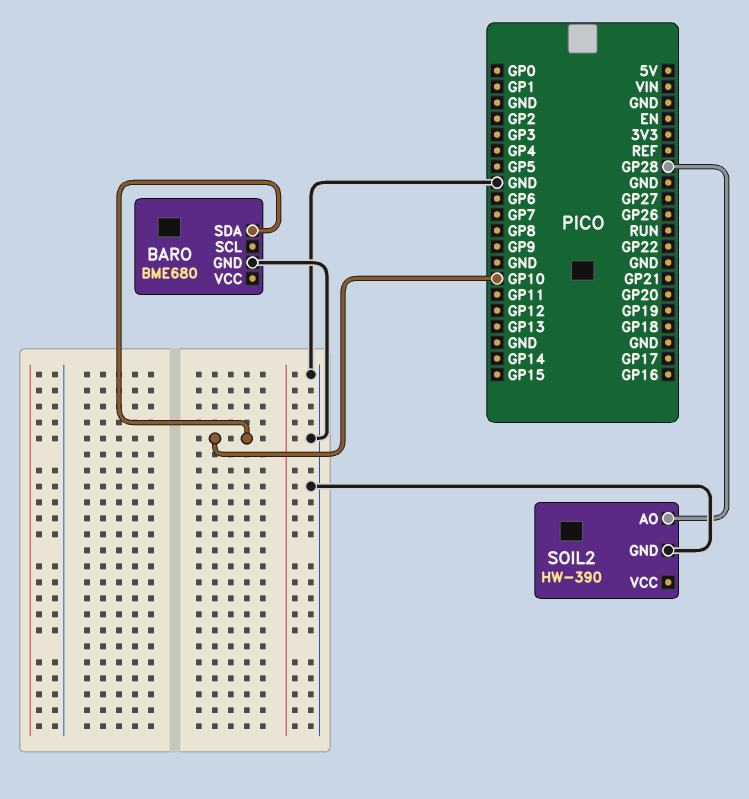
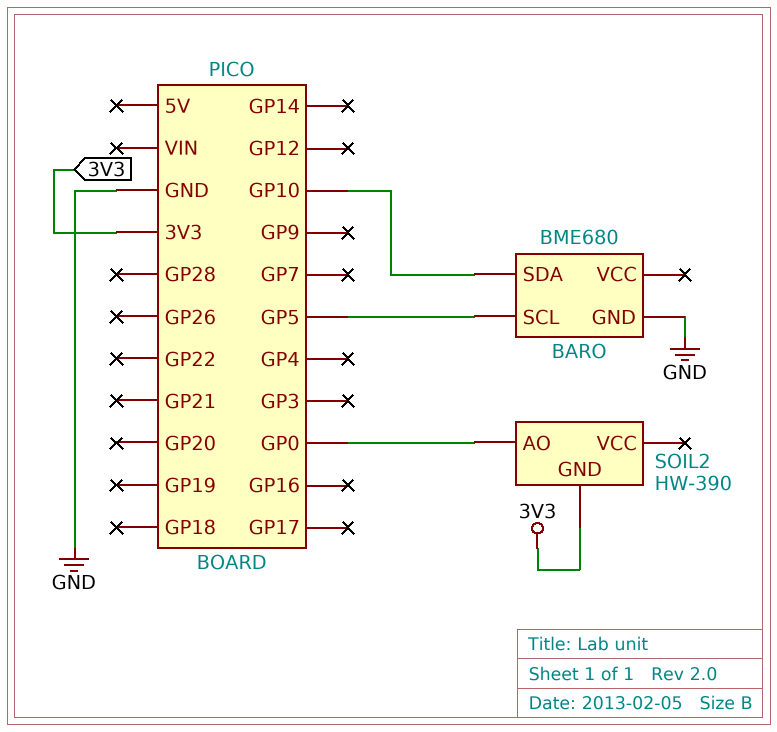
BARO pin SCL: none -> GP5
SOIL2 pin AO: GP28 -> GP0
SOIL2 pin GND: GND -> 3V3

